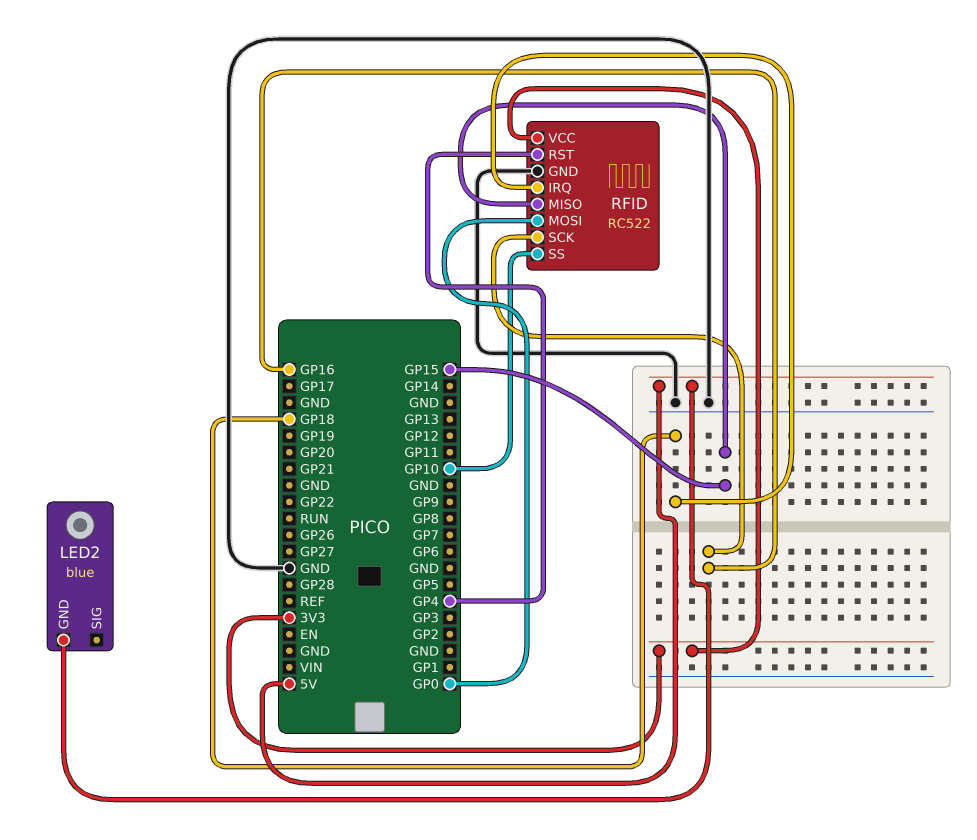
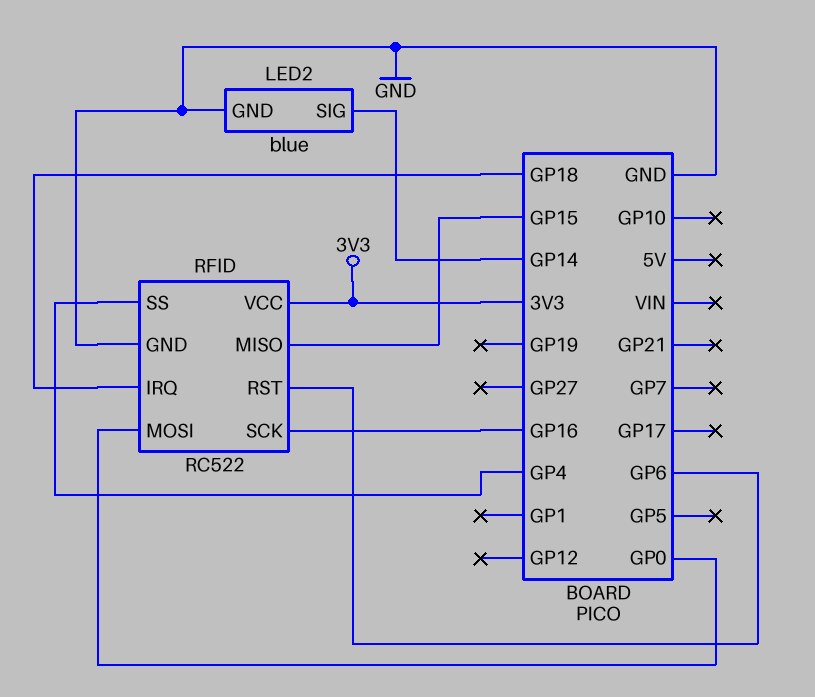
LED2 pin GND: 5V -> GND
LED2 pin SIG: none -> GP14
RFID pin RST: GP4 -> GP6
RFID pin SS: GP10 -> GP4

